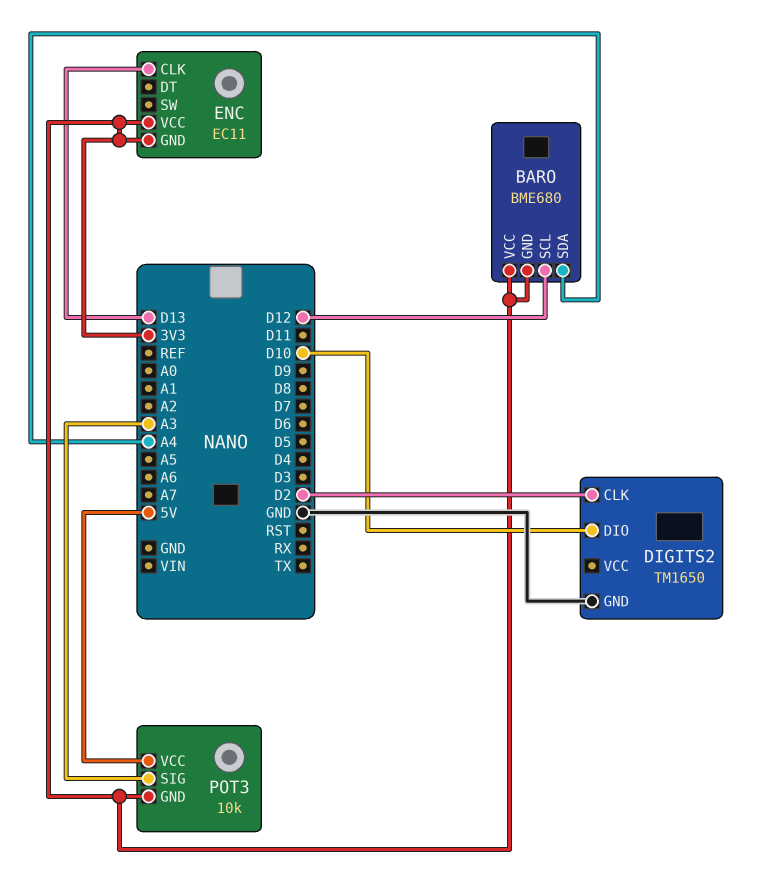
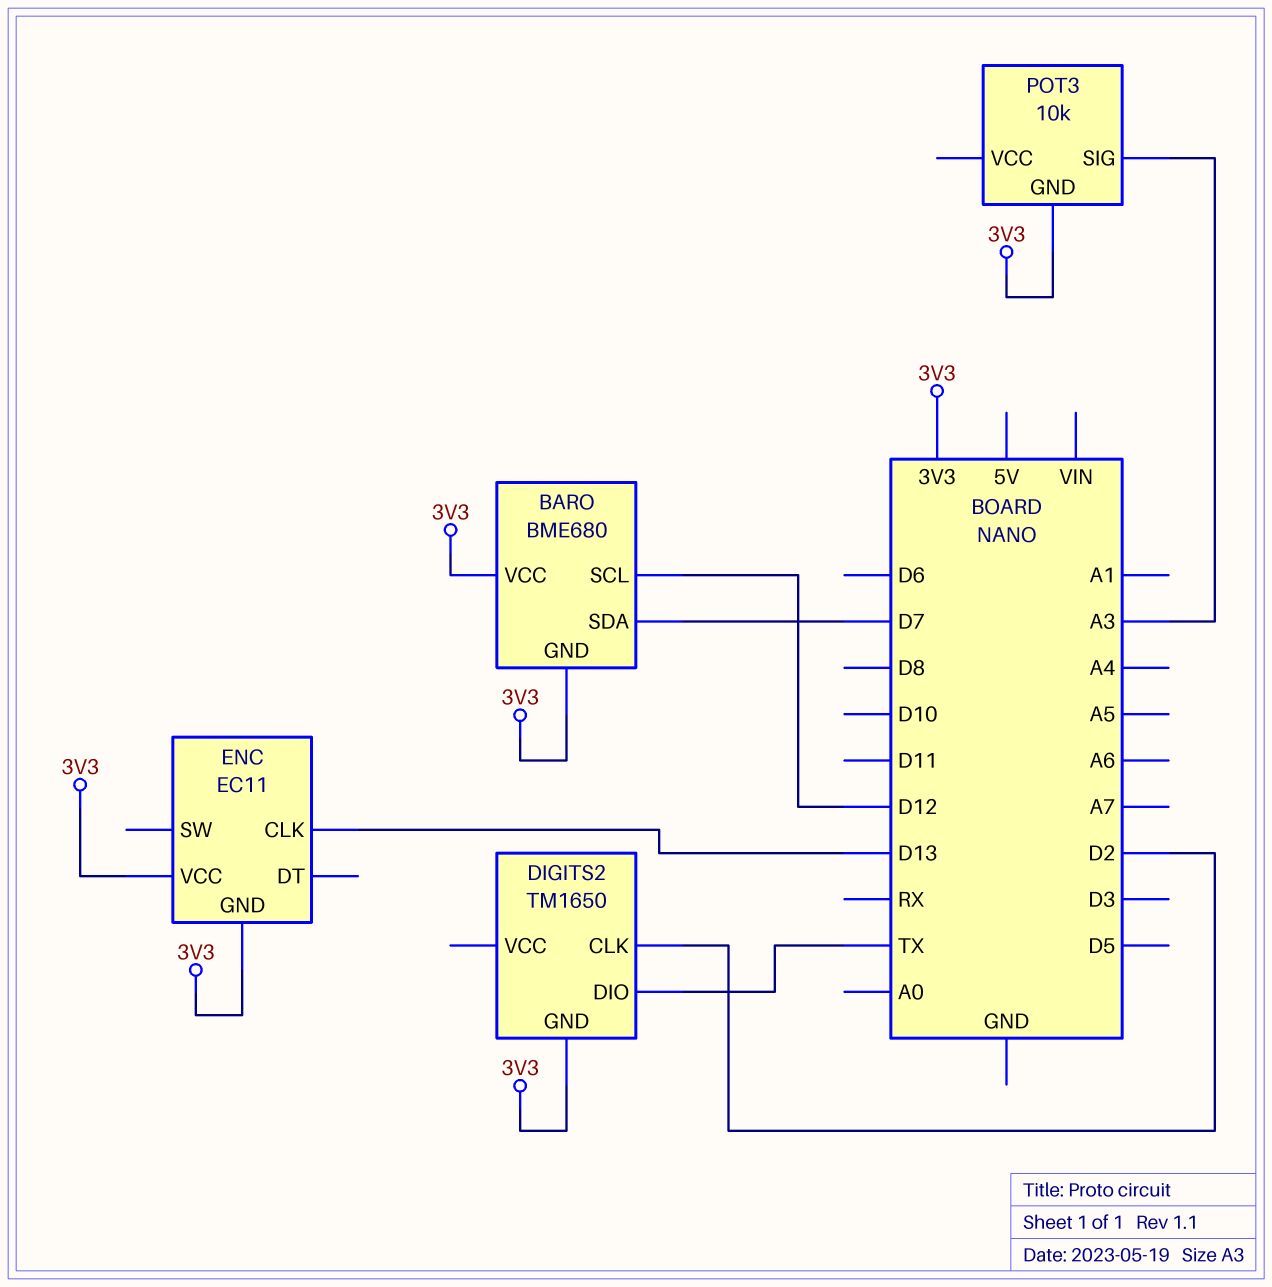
BARO pin SDA: A4 -> D7
DIGITS2 pin DIO: D10 -> TX
DIGITS2 pin GND: GND -> 3V3
POT3 pin VCC: 5V -> none

